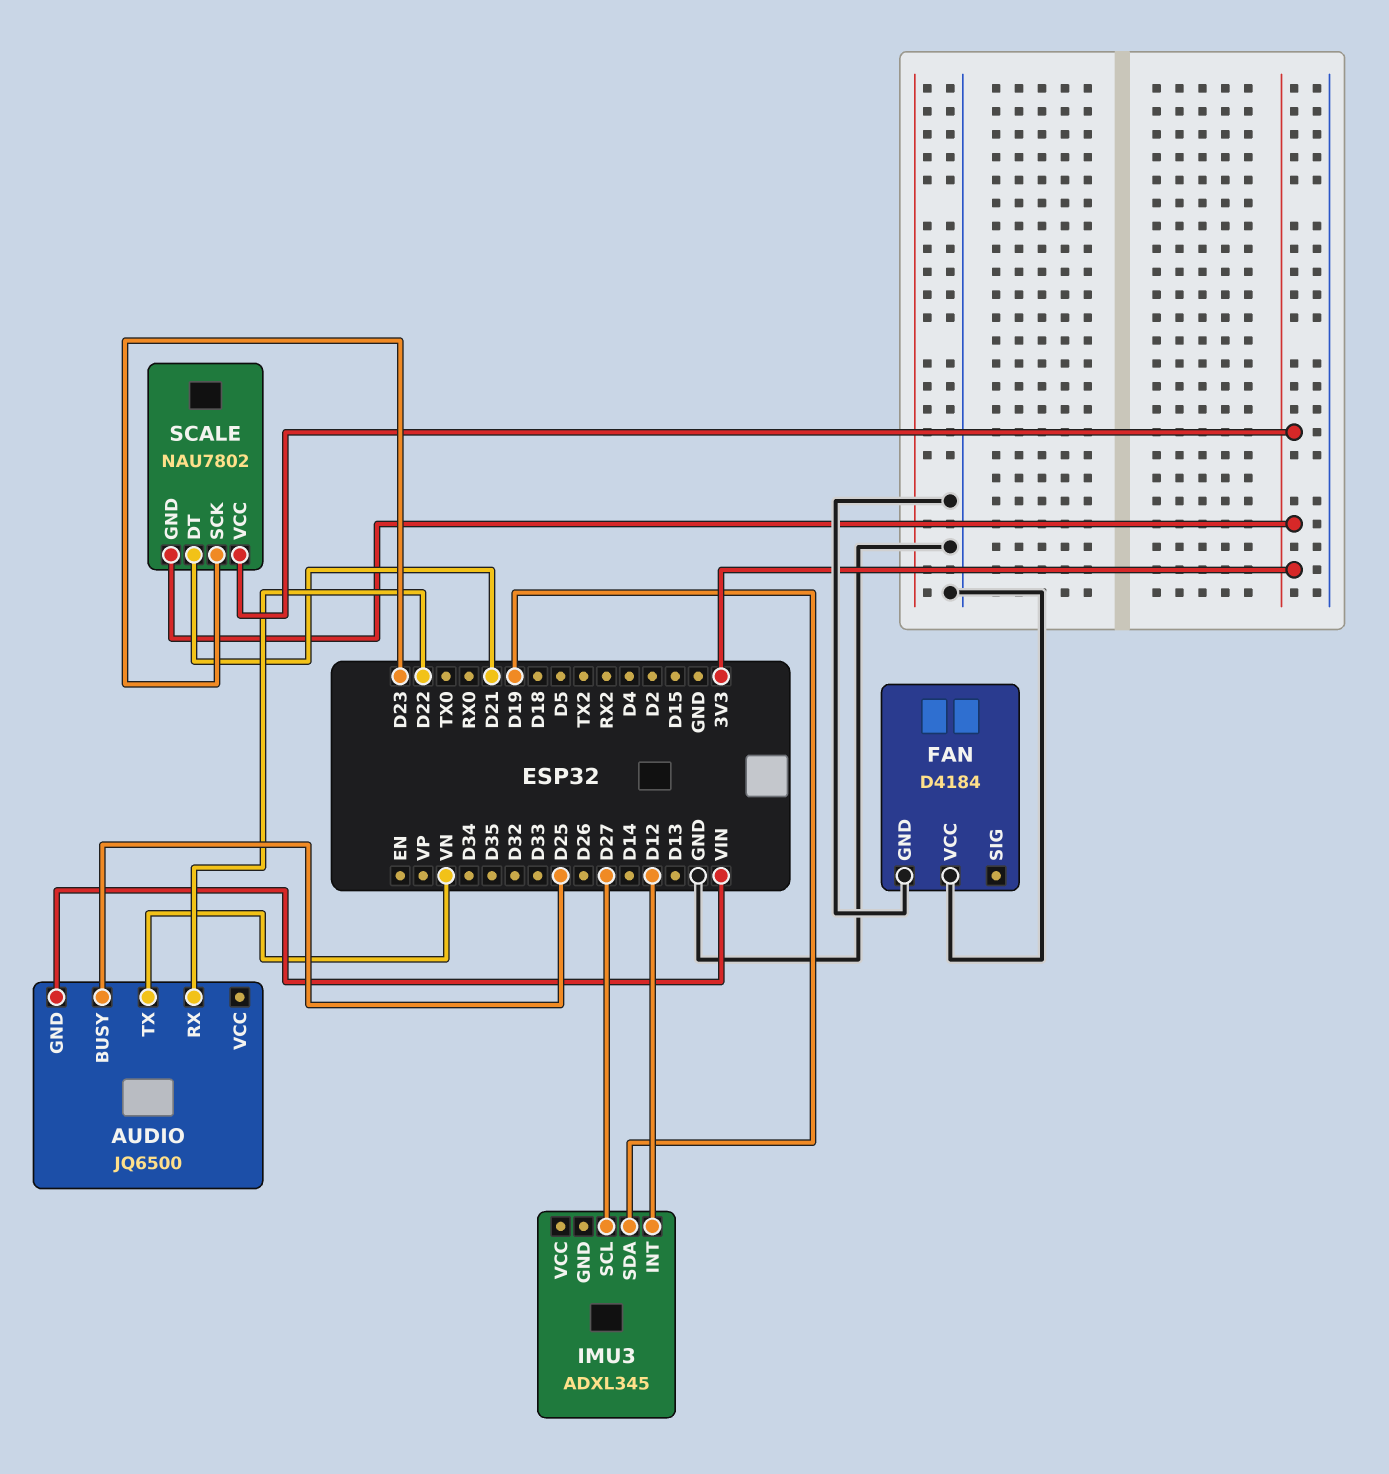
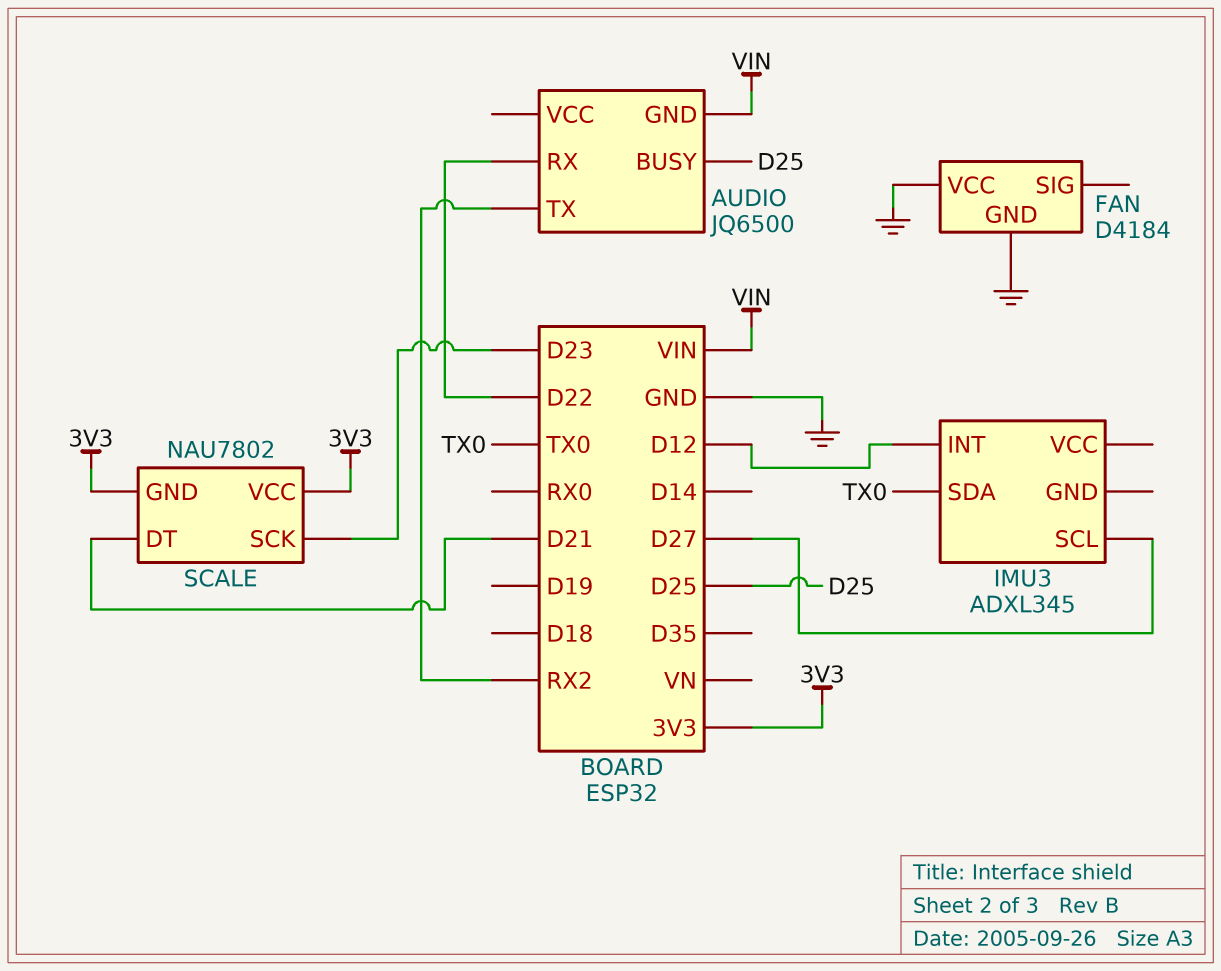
AUDIO pin TX: VN -> RX2
IMU3 pin SDA: D19 -> TX0

